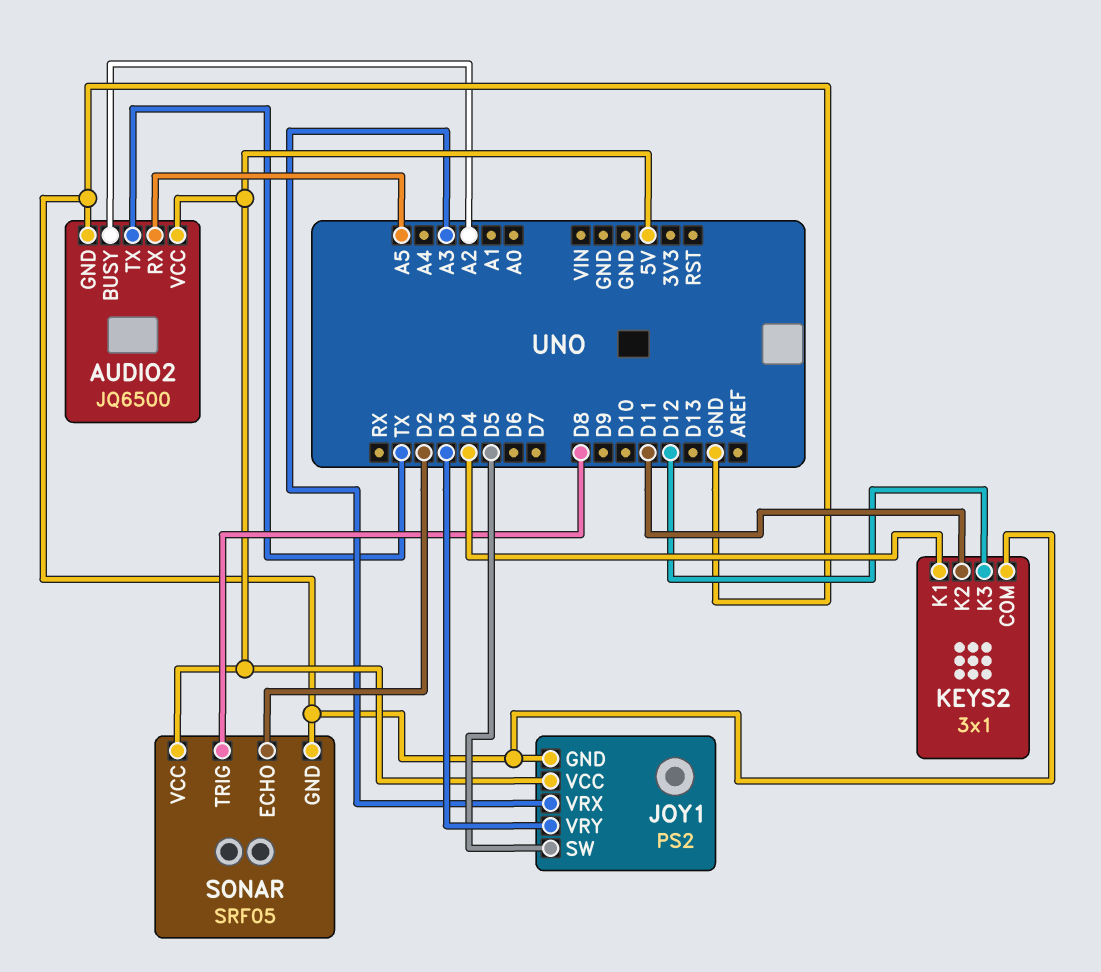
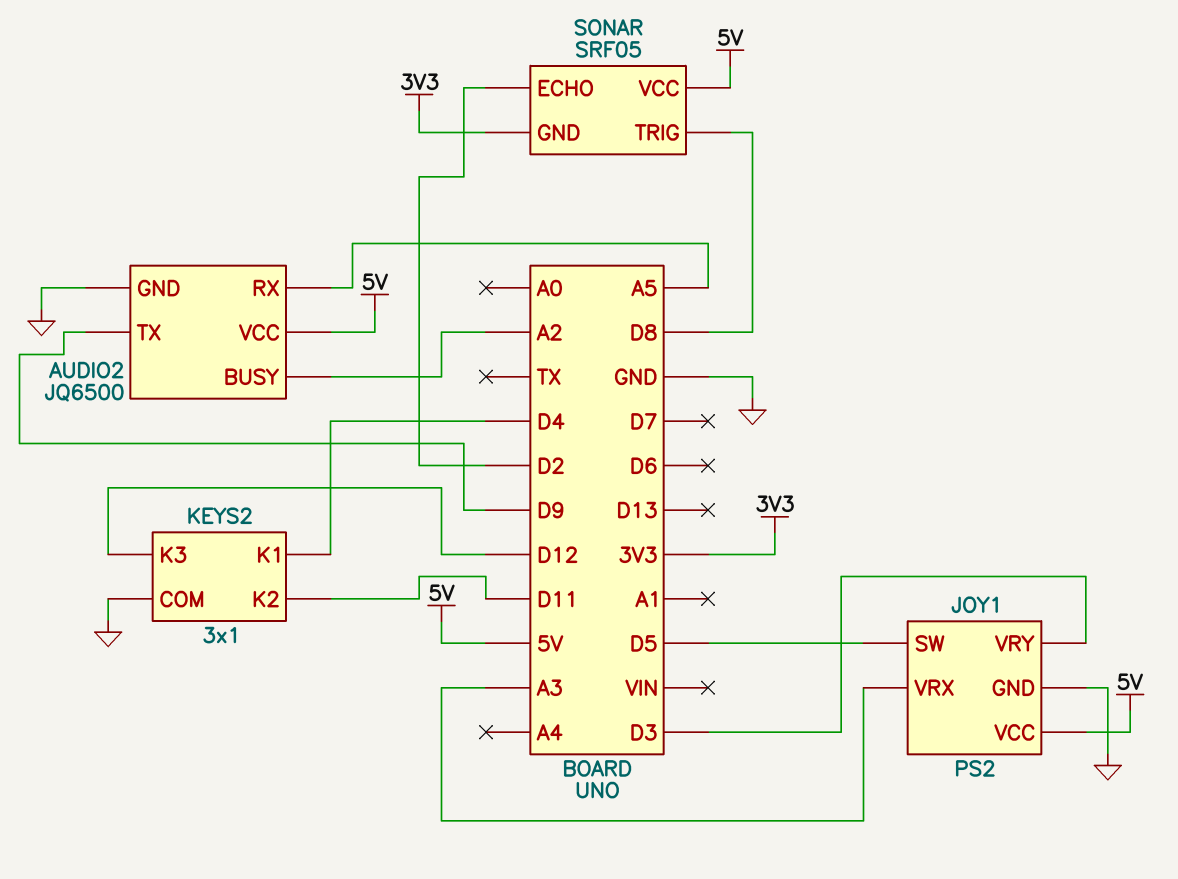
AUDIO2 pin TX: TX -> D9
SONAR pin GND: GND -> 3V3

